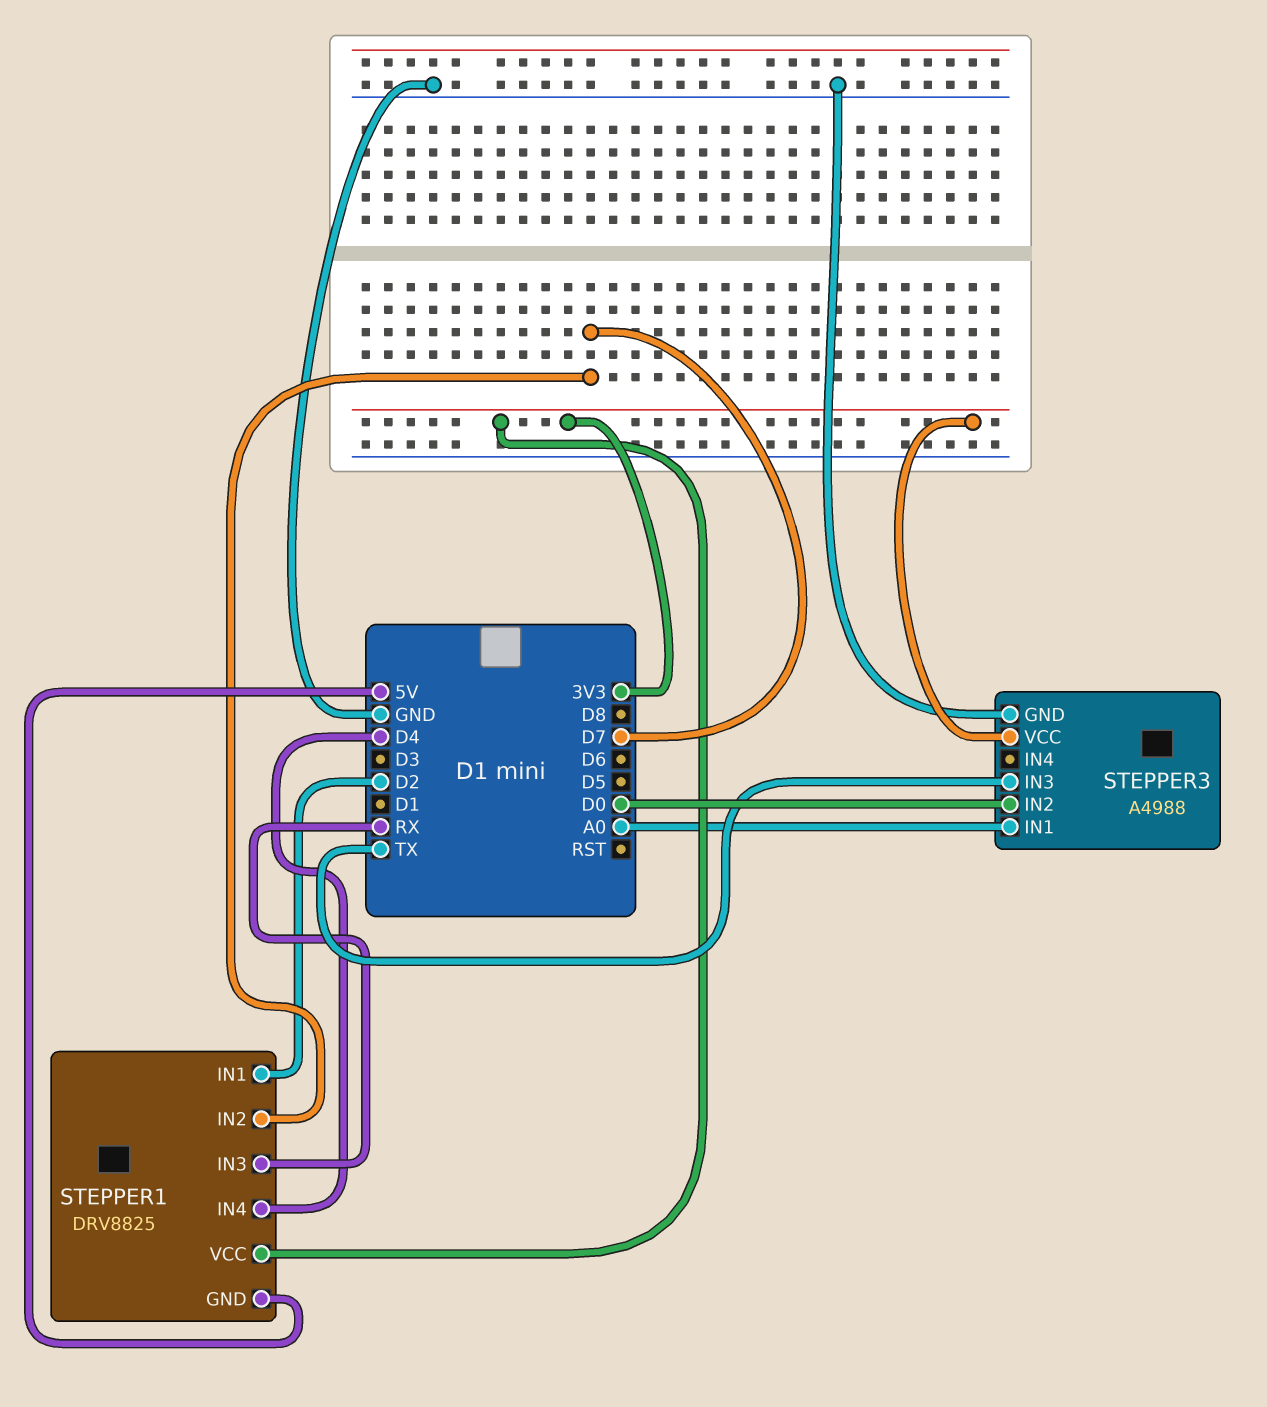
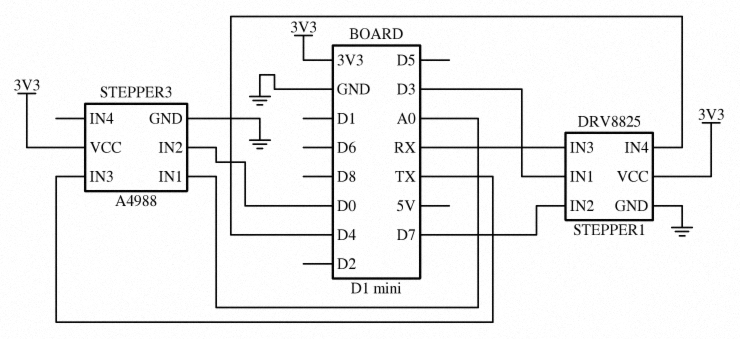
STEPPER1 pin GND: 5V -> GND
STEPPER1 pin IN1: D2 -> D3

